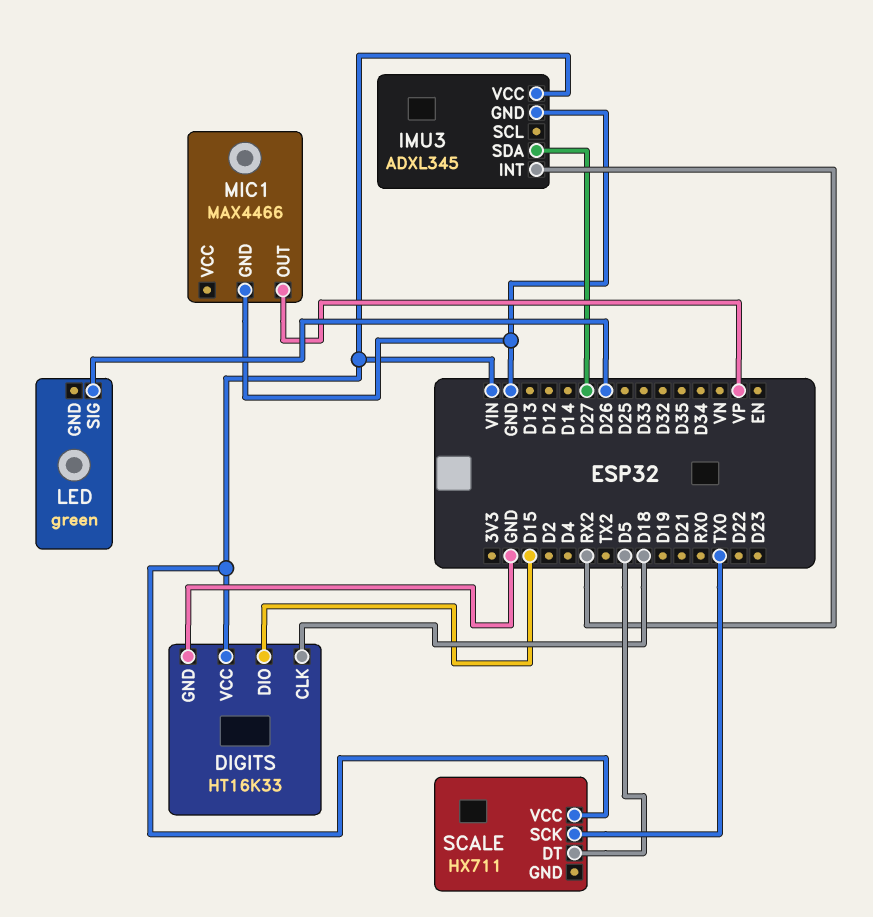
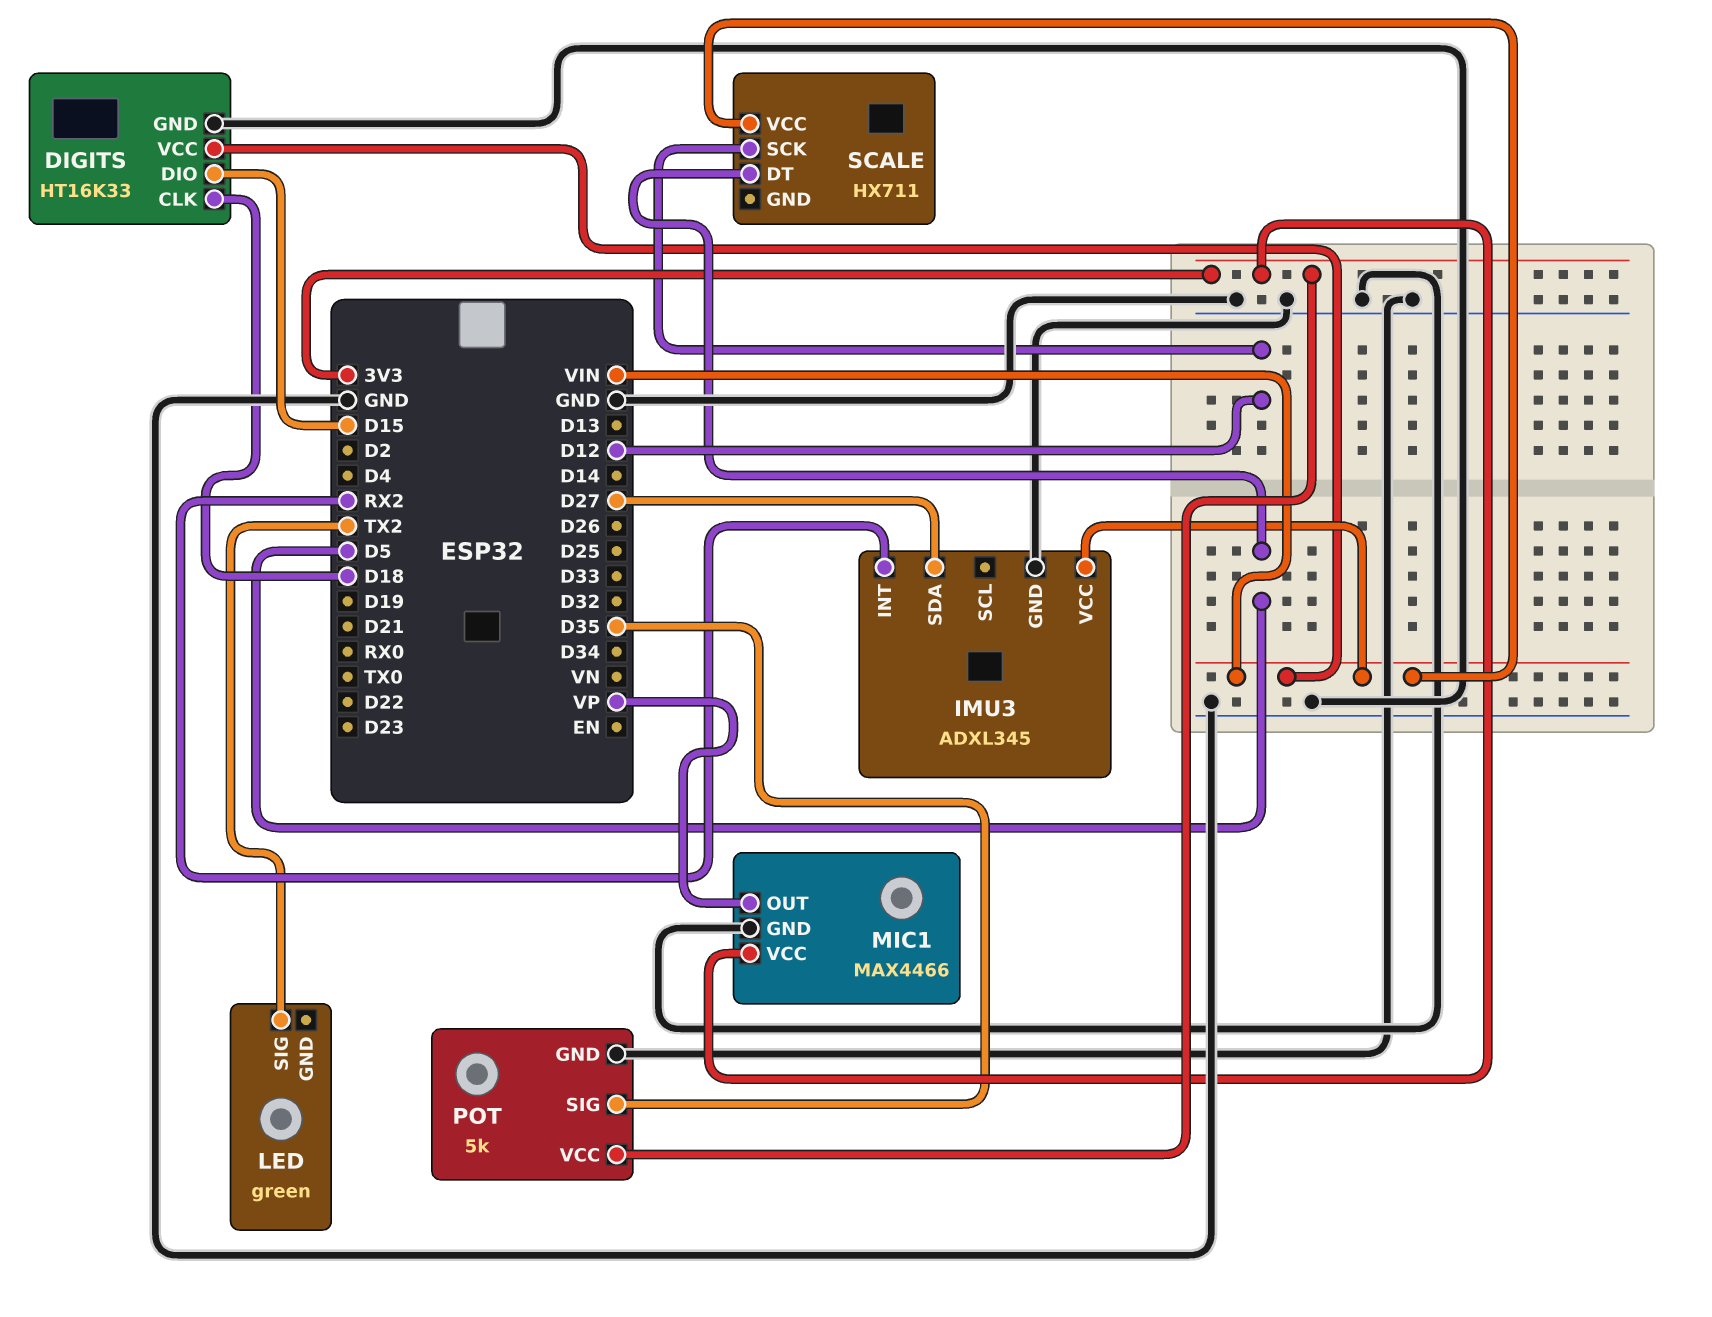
LED pin SIG: D26 -> TX2
MIC1 pin VCC: none -> 3V3
POT: none -> 5k
POT pin GND: none -> GND
POT pin SIG: none -> D35
POT pin VCC: none -> 3V3
SCALE pin SCK: TX0 -> D12

